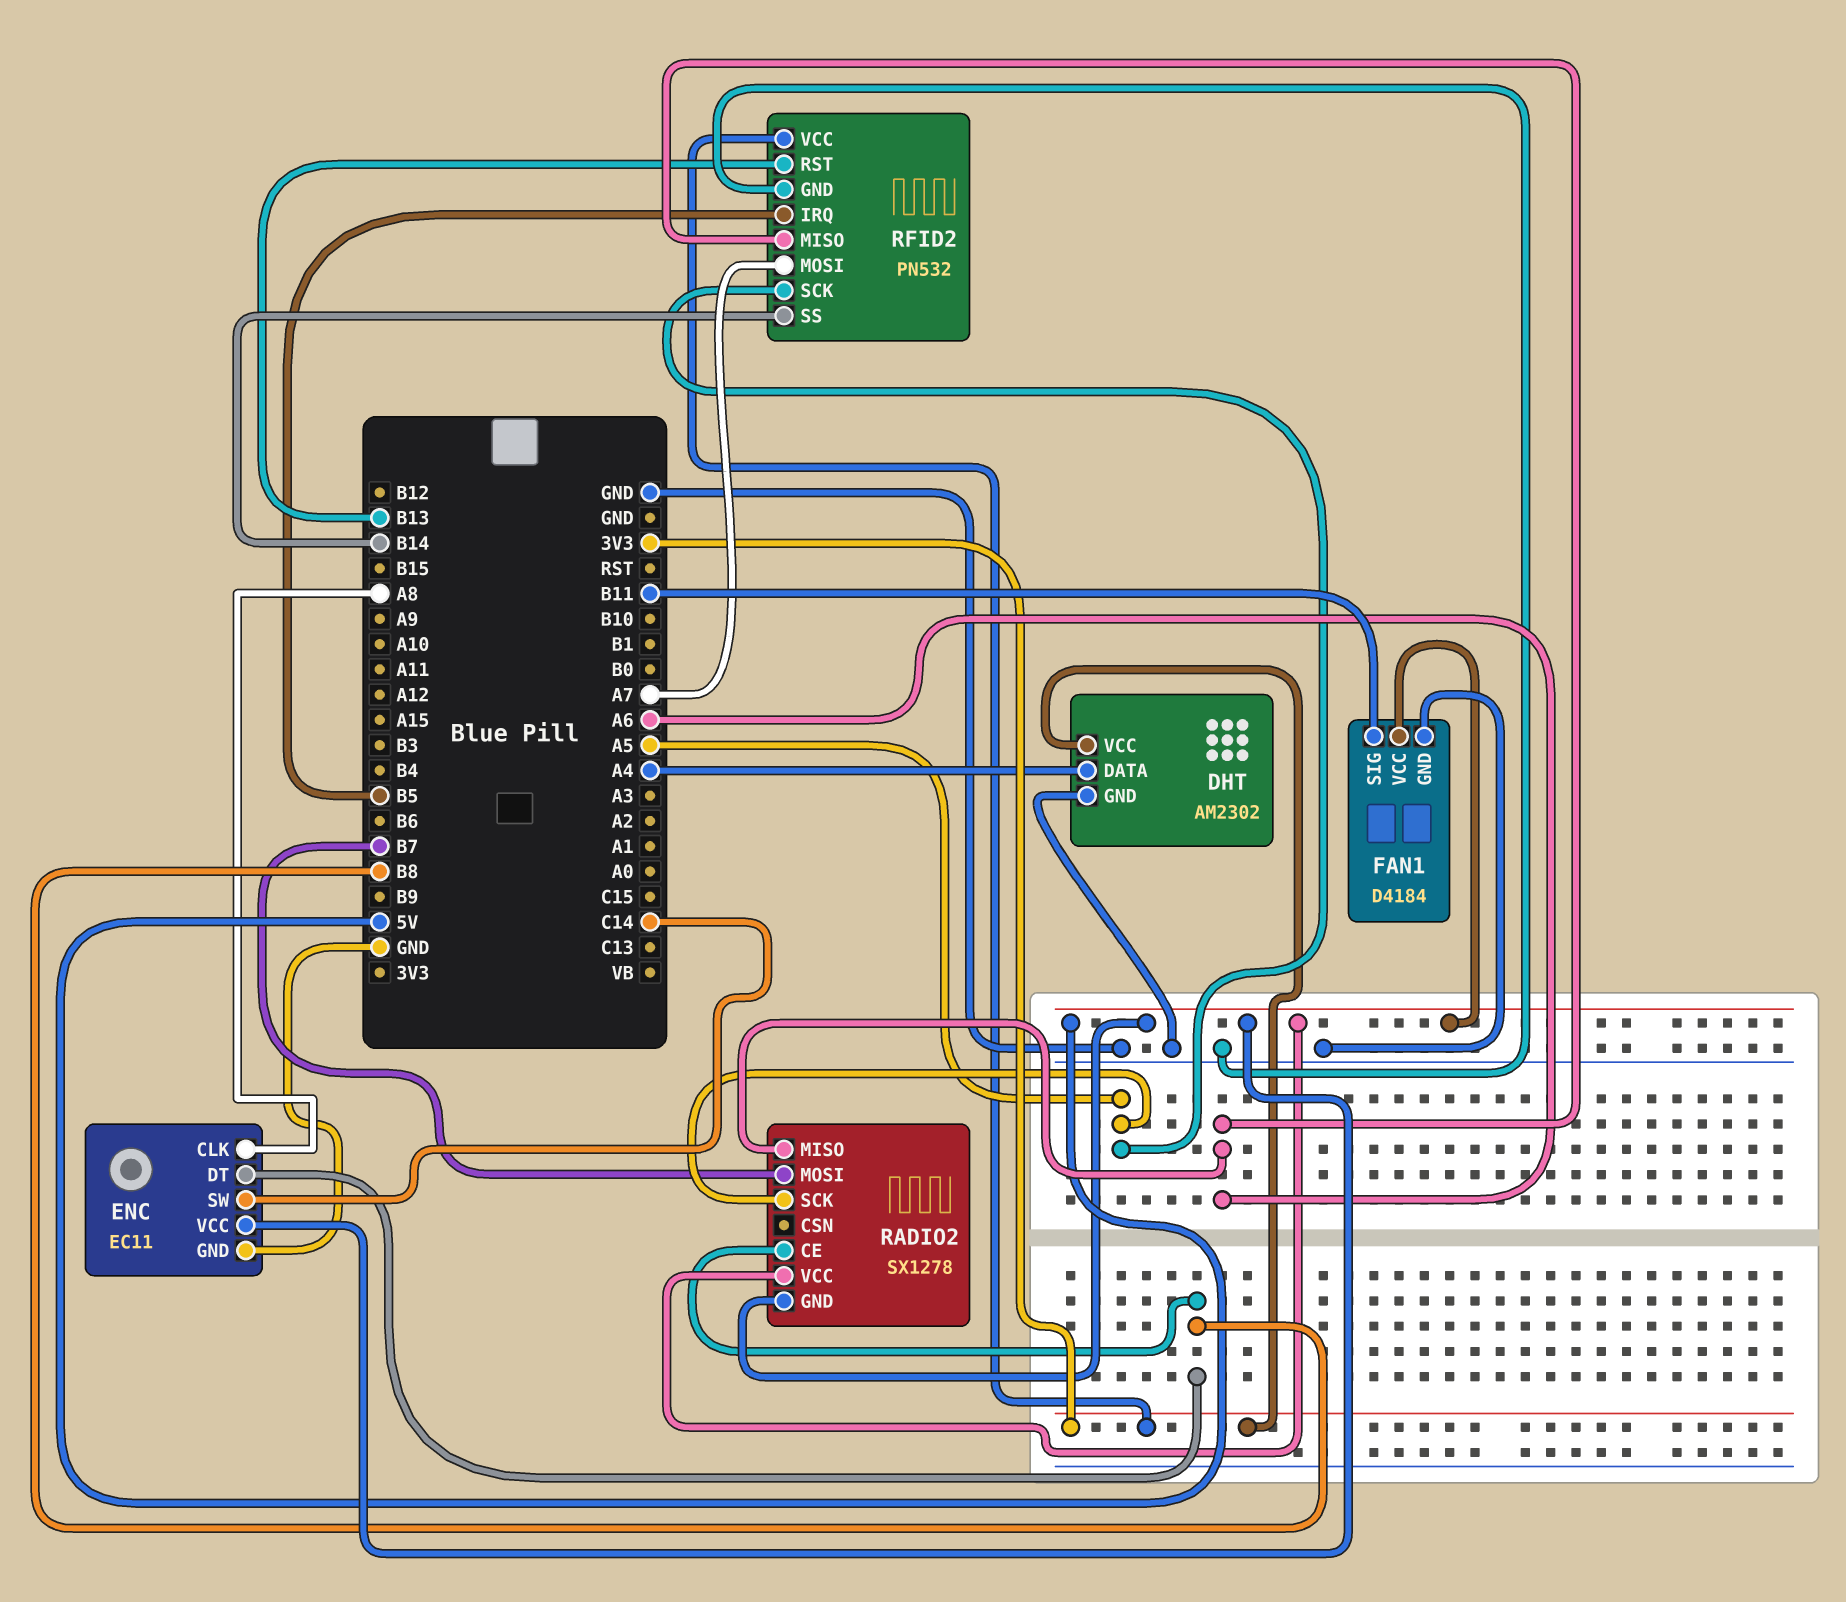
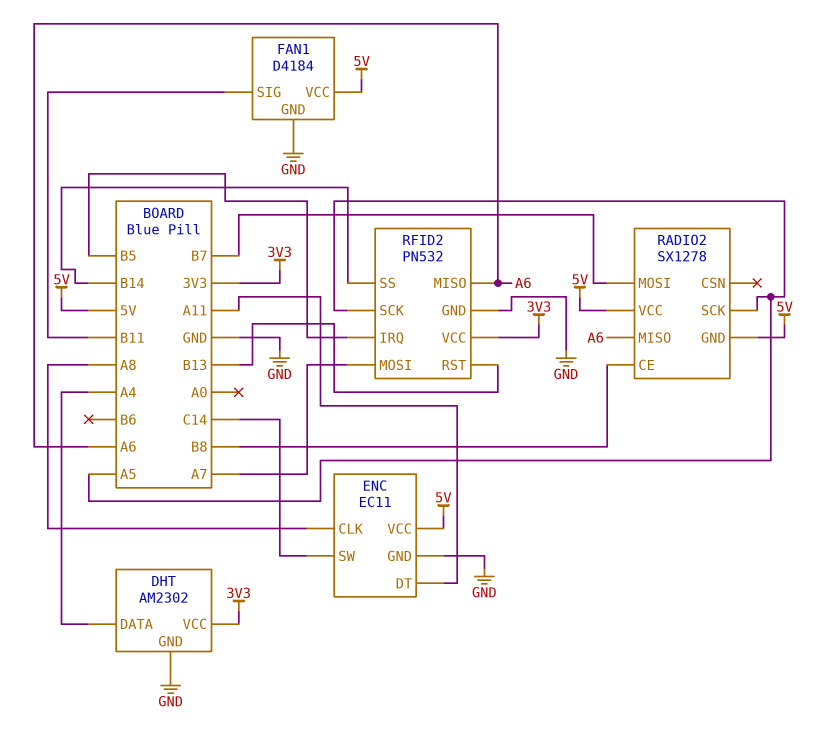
ENC pin DT: B8 -> A11

